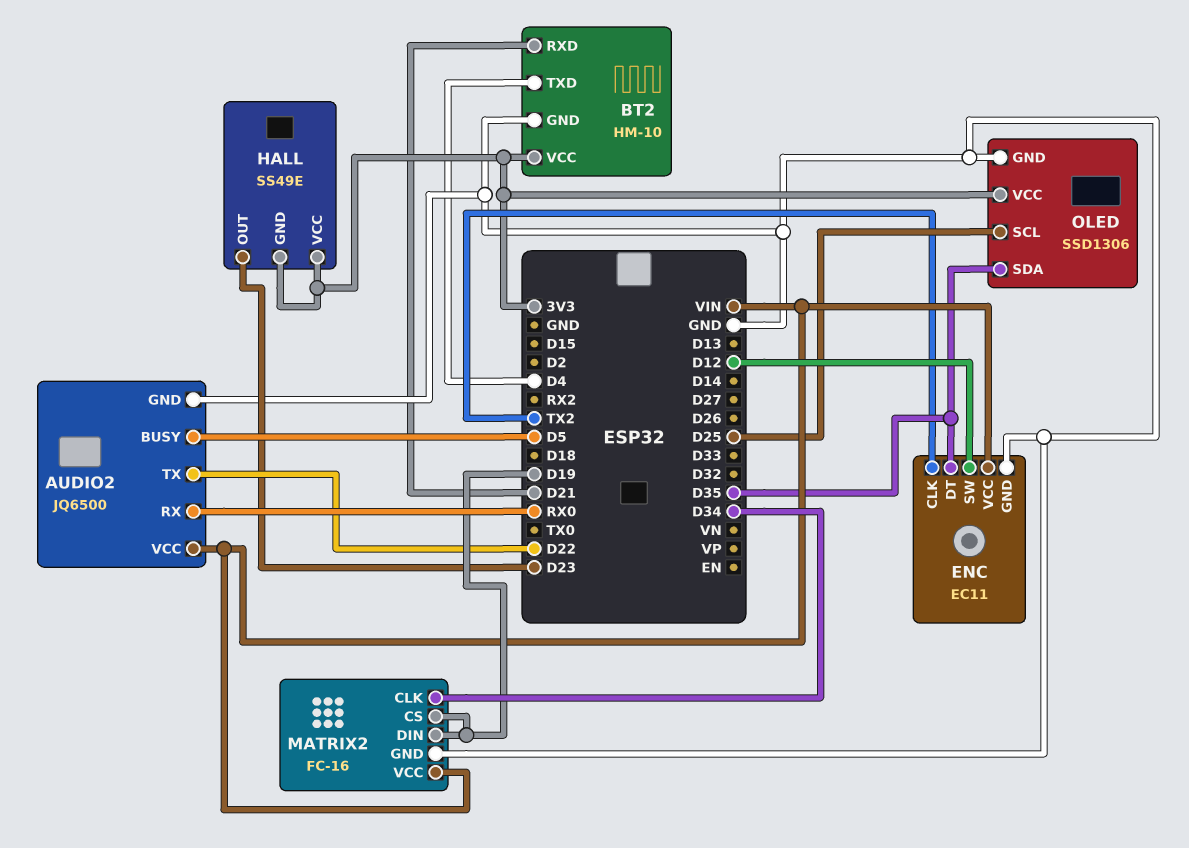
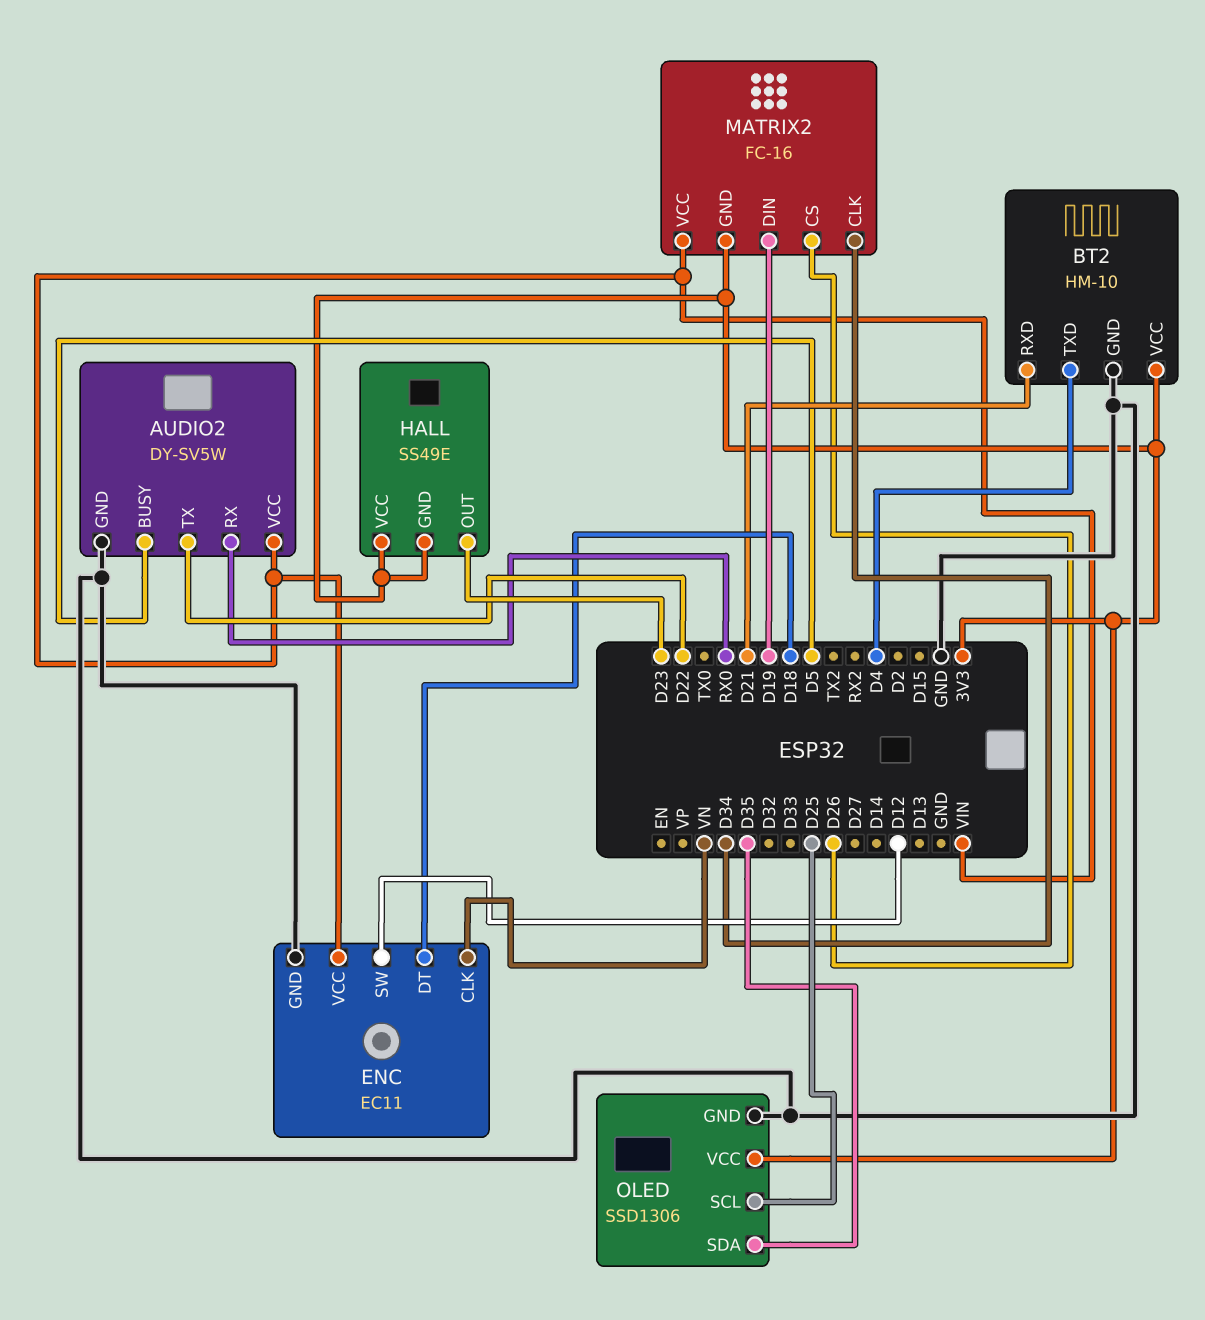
AUDIO2: JQ6500 -> DY-SV5W
ENC pin CLK: TX2 -> VN
ENC pin DT: D35 -> D18
MATRIX2 pin CS: D19 -> D26
MATRIX2 pin GND: GND -> 3V3

